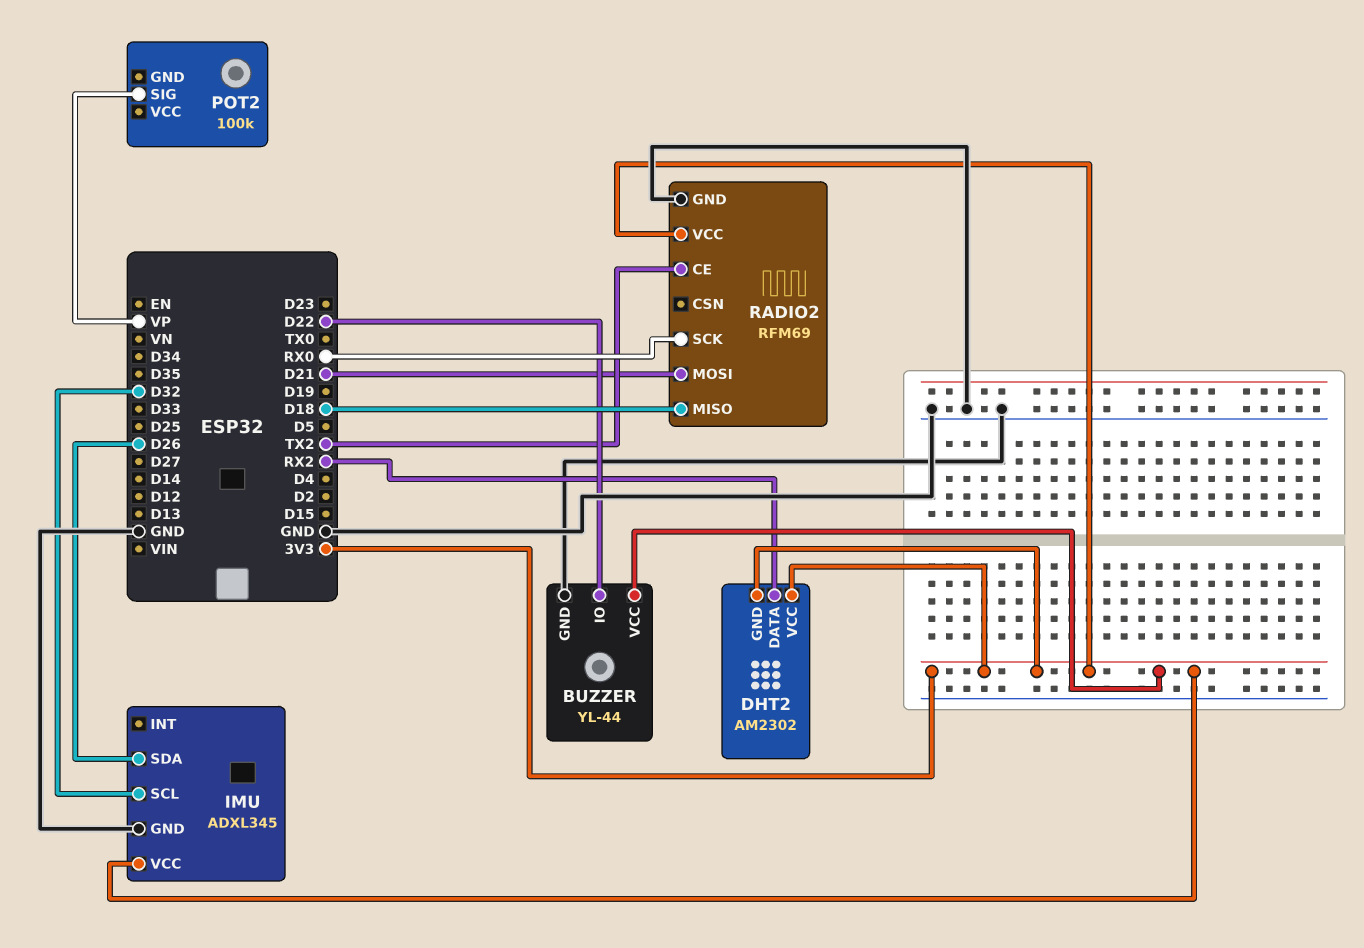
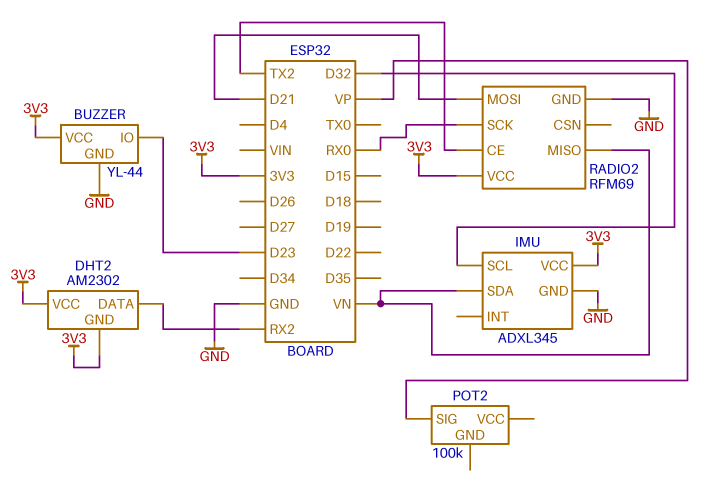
BUZZER pin IO: D22 -> D23
IMU pin SDA: D26 -> VN
RADIO2 pin MISO: D18 -> VN

